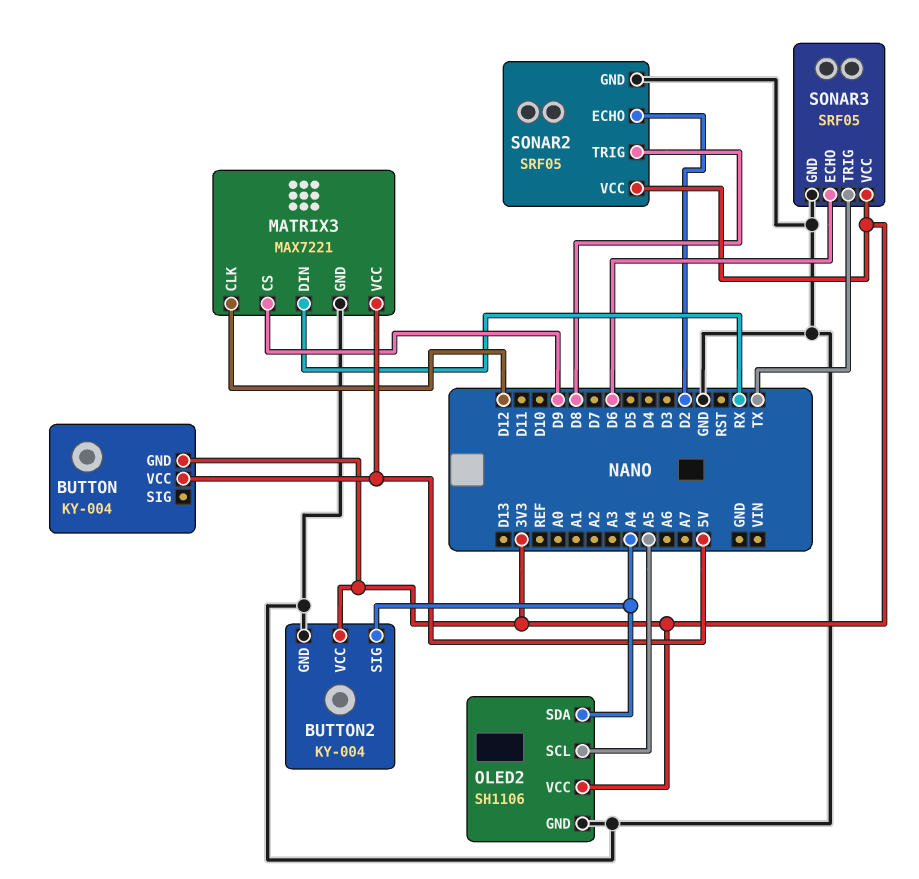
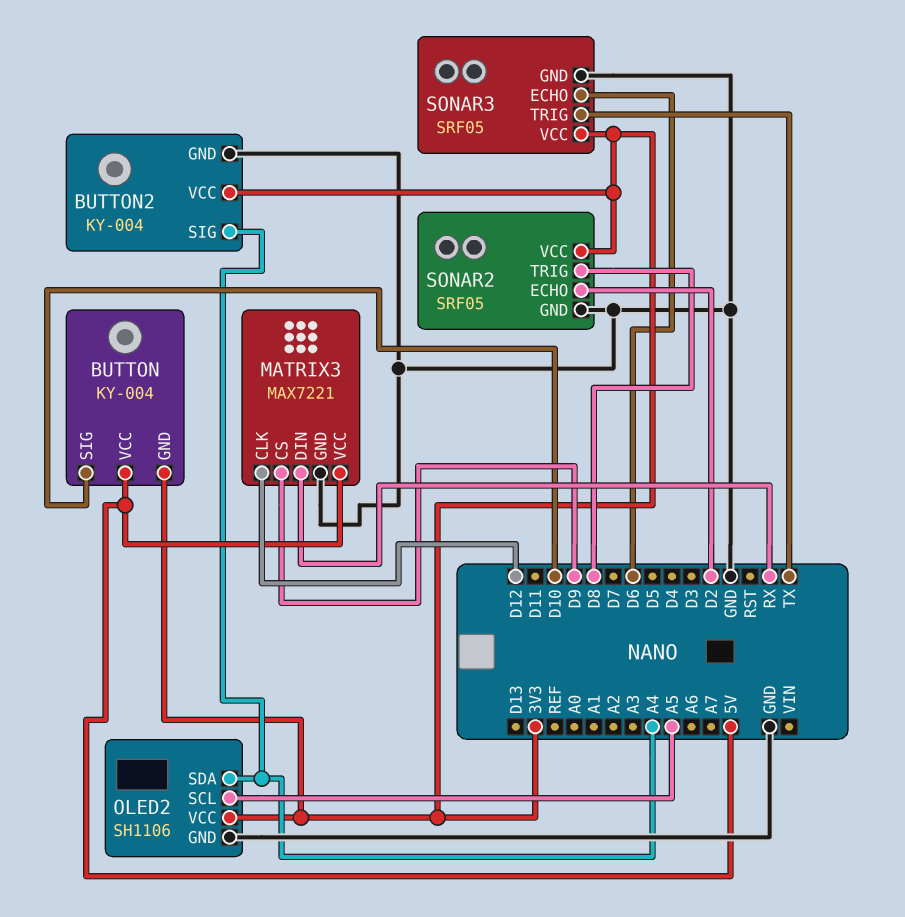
BUTTON pin SIG: none -> D10

